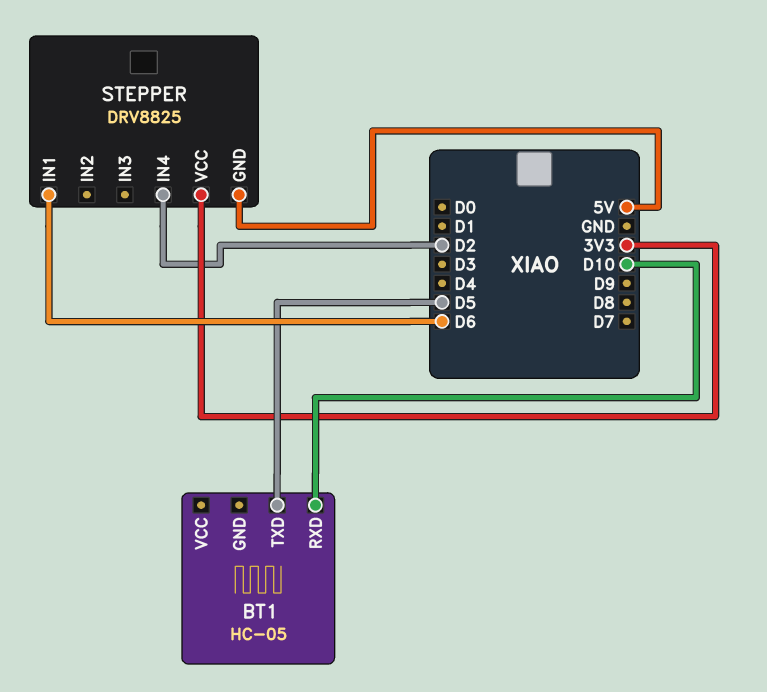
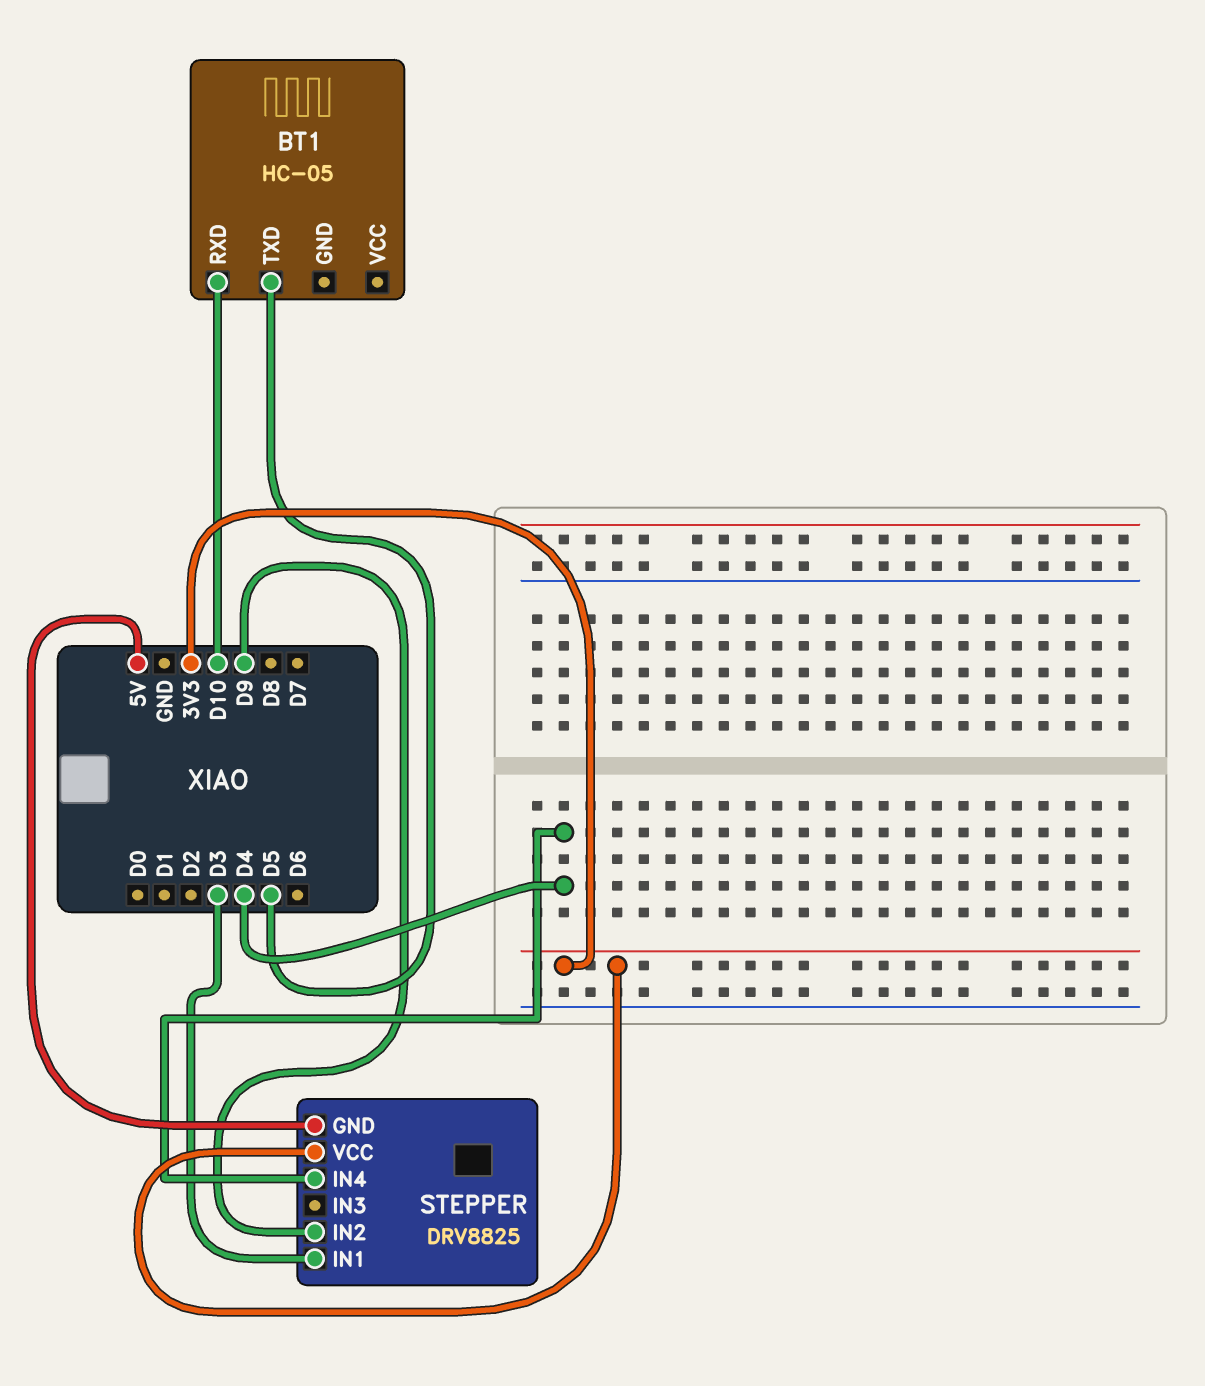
STEPPER pin IN1: D6 -> D3
STEPPER pin IN2: none -> D9
STEPPER pin IN4: D2 -> D4

